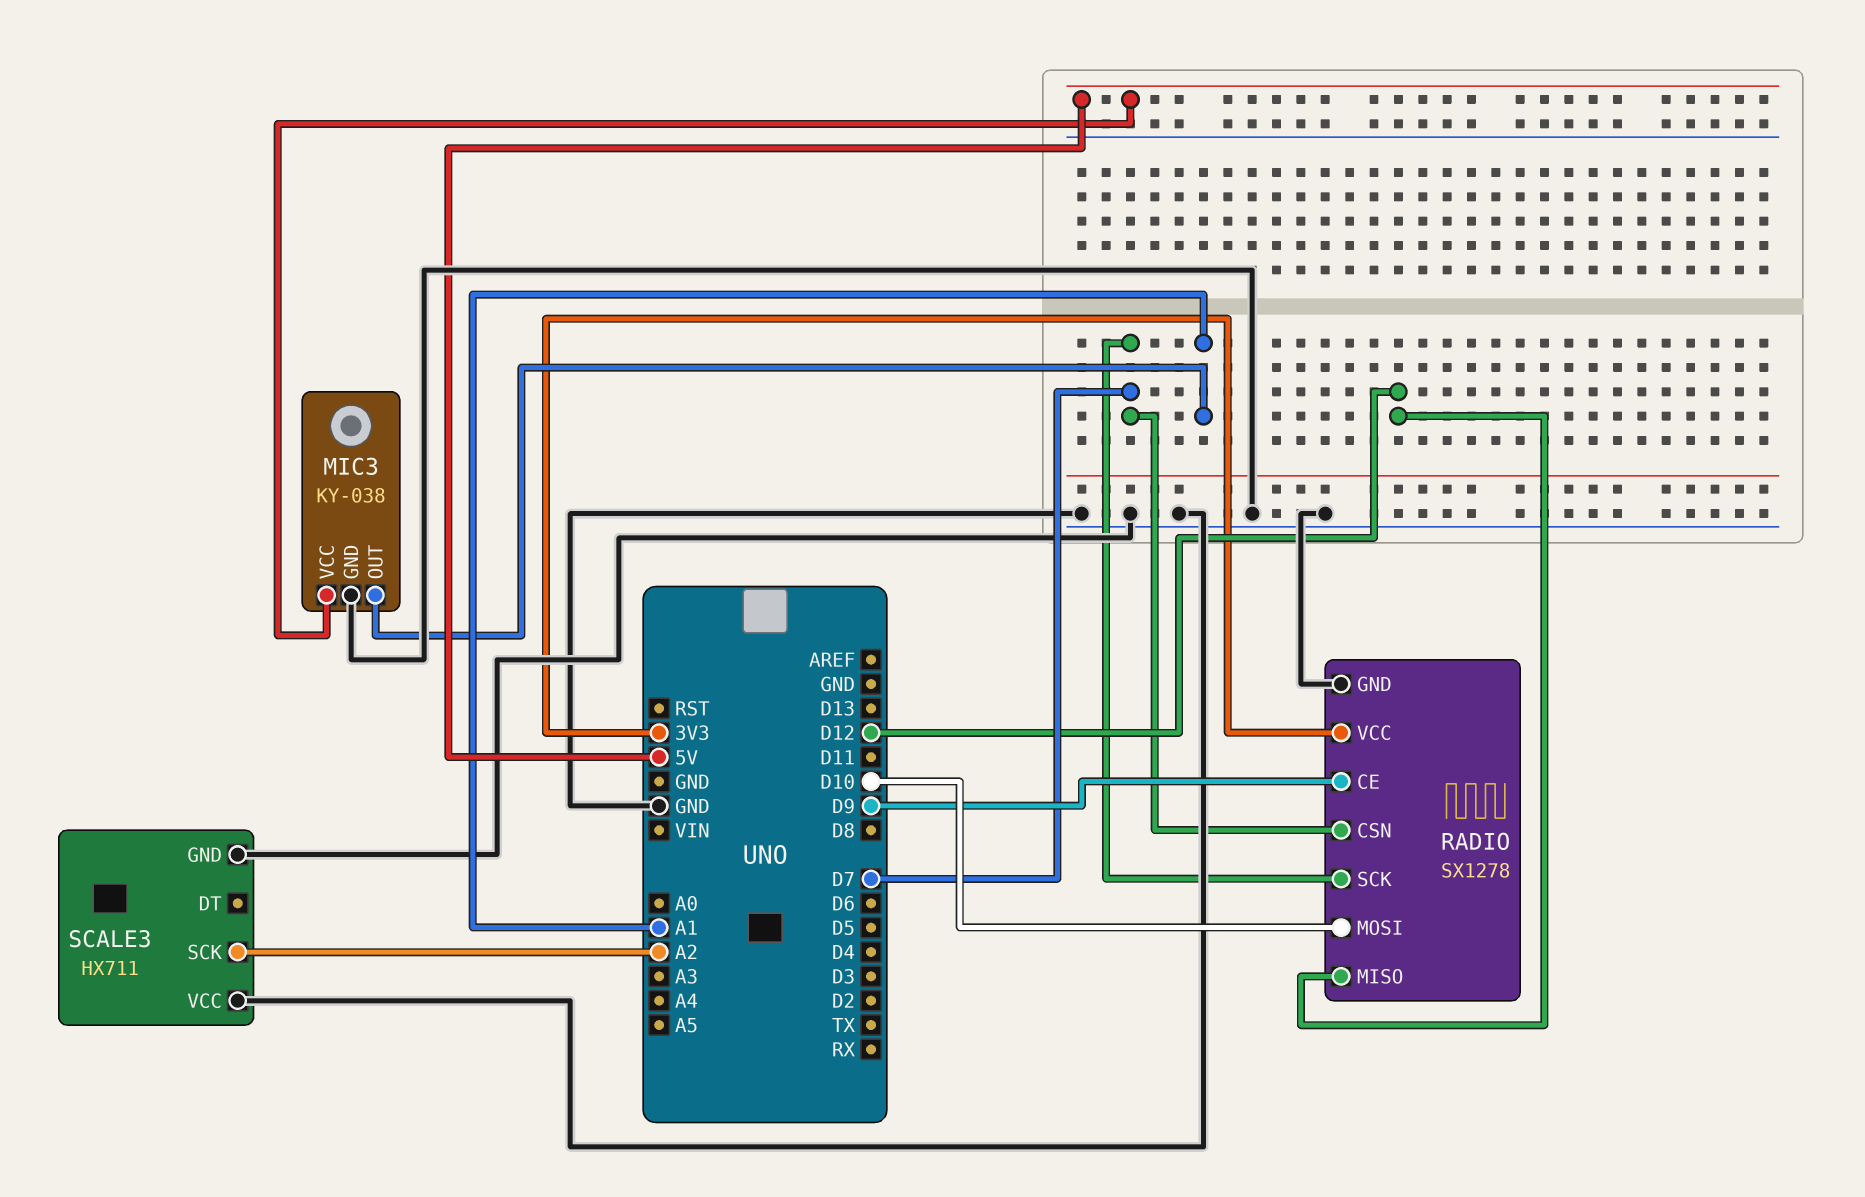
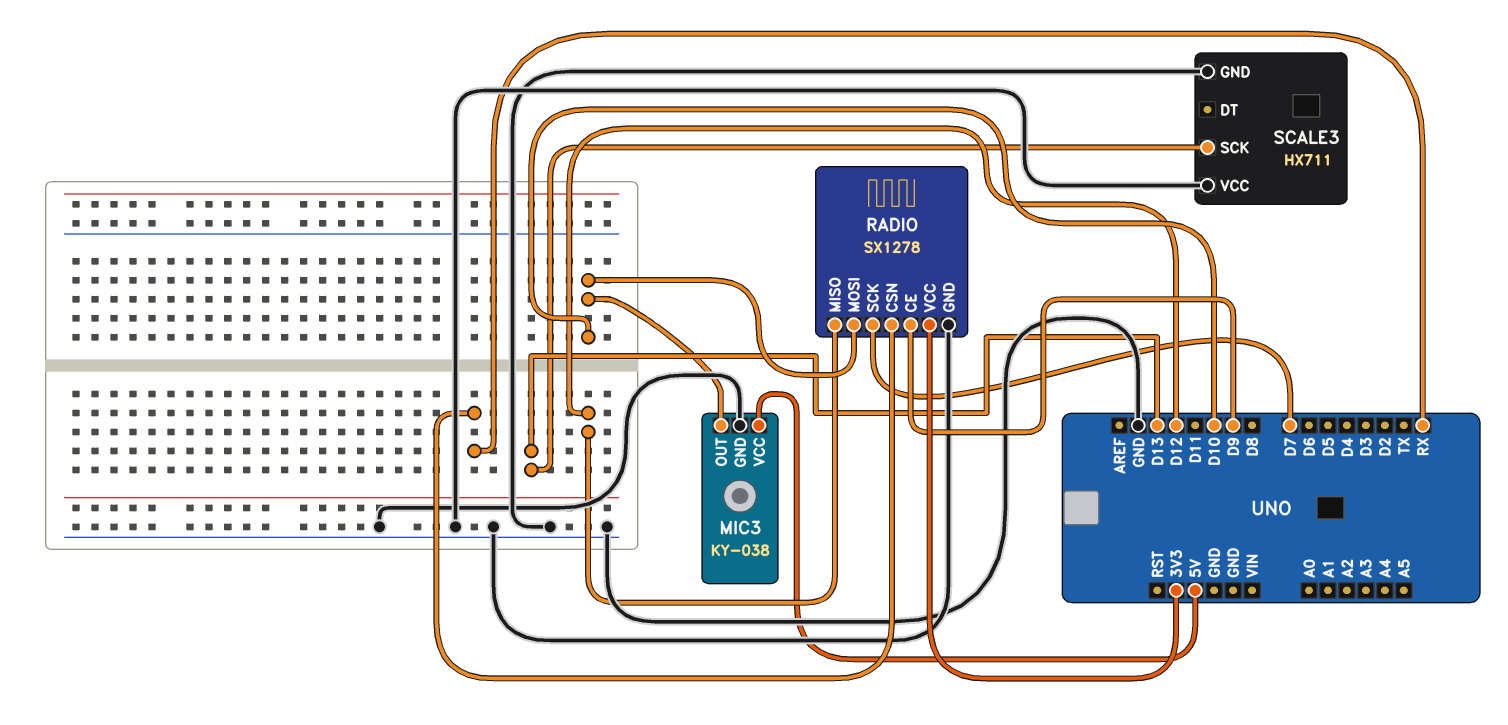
MIC3 pin OUT: A1 -> D10
RADIO pin CSN: D7 -> RX
SCALE3 pin SCK: A2 -> D13

